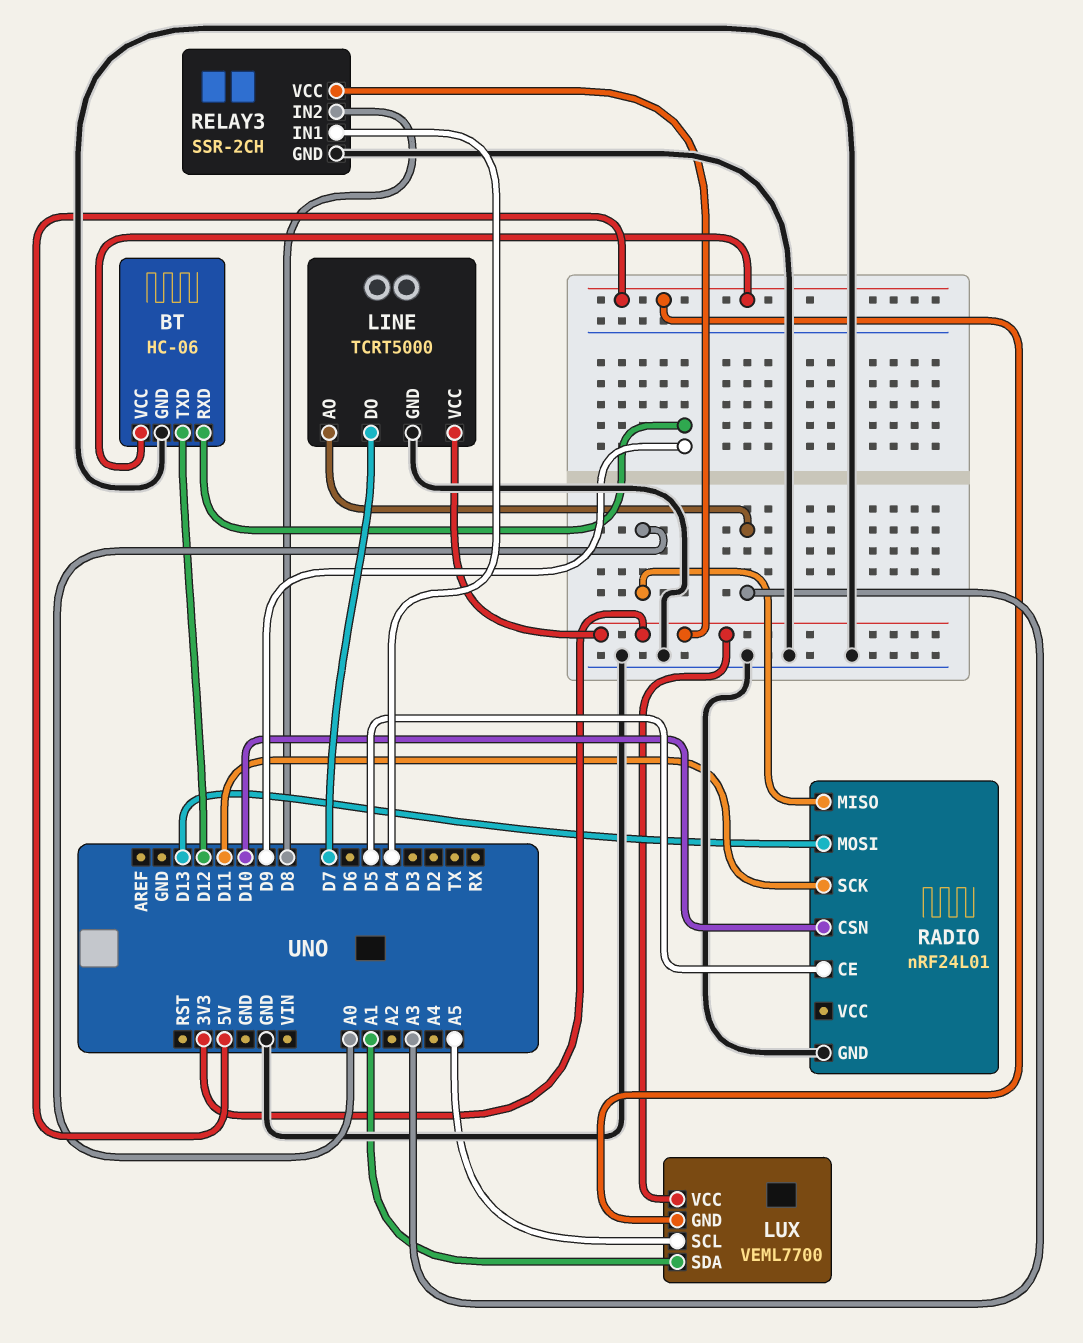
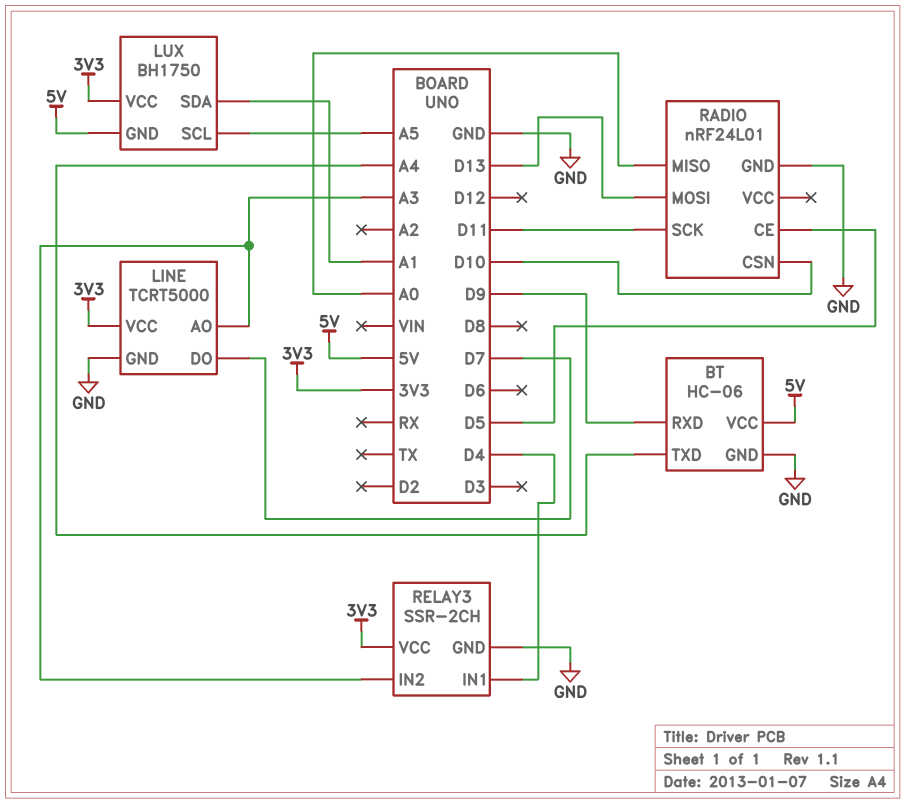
BT pin TXD: D12 -> A4
LUX: VEML7700 -> BH1750
RELAY3 pin IN2: D8 -> A3

